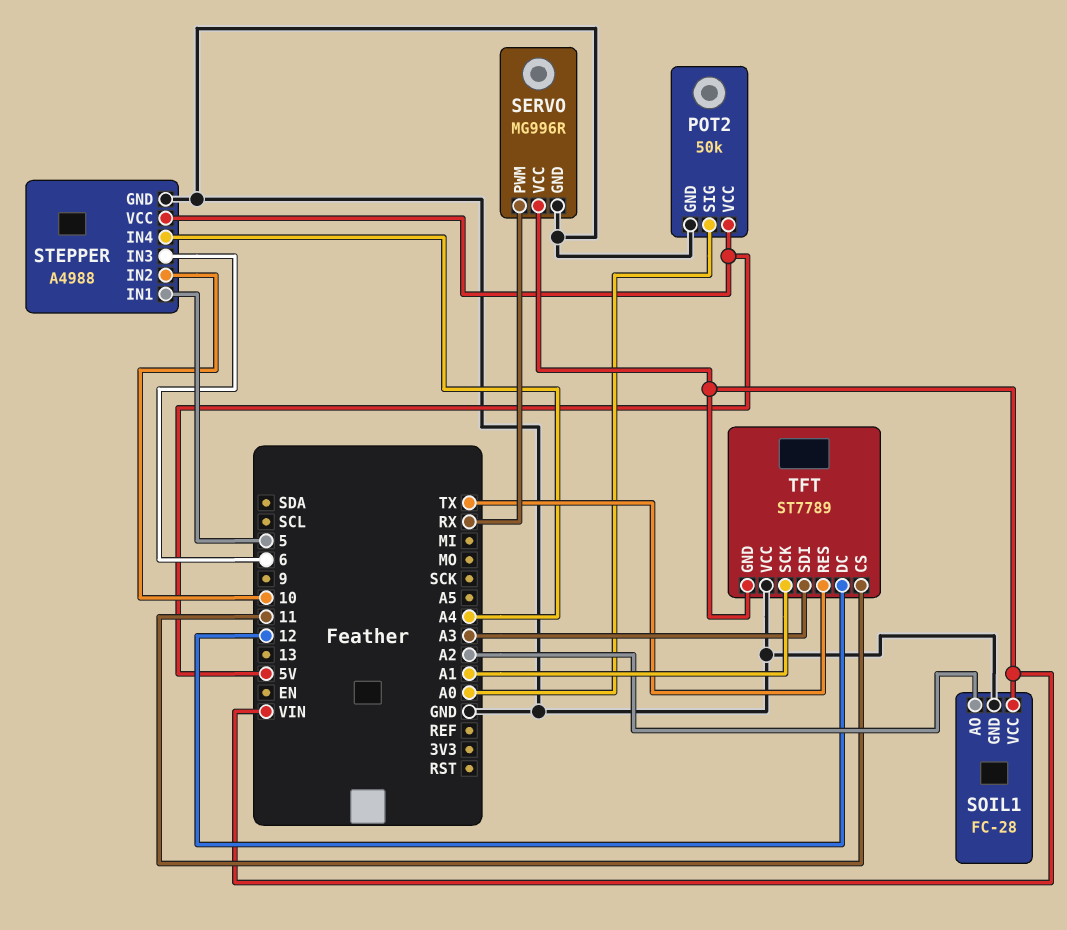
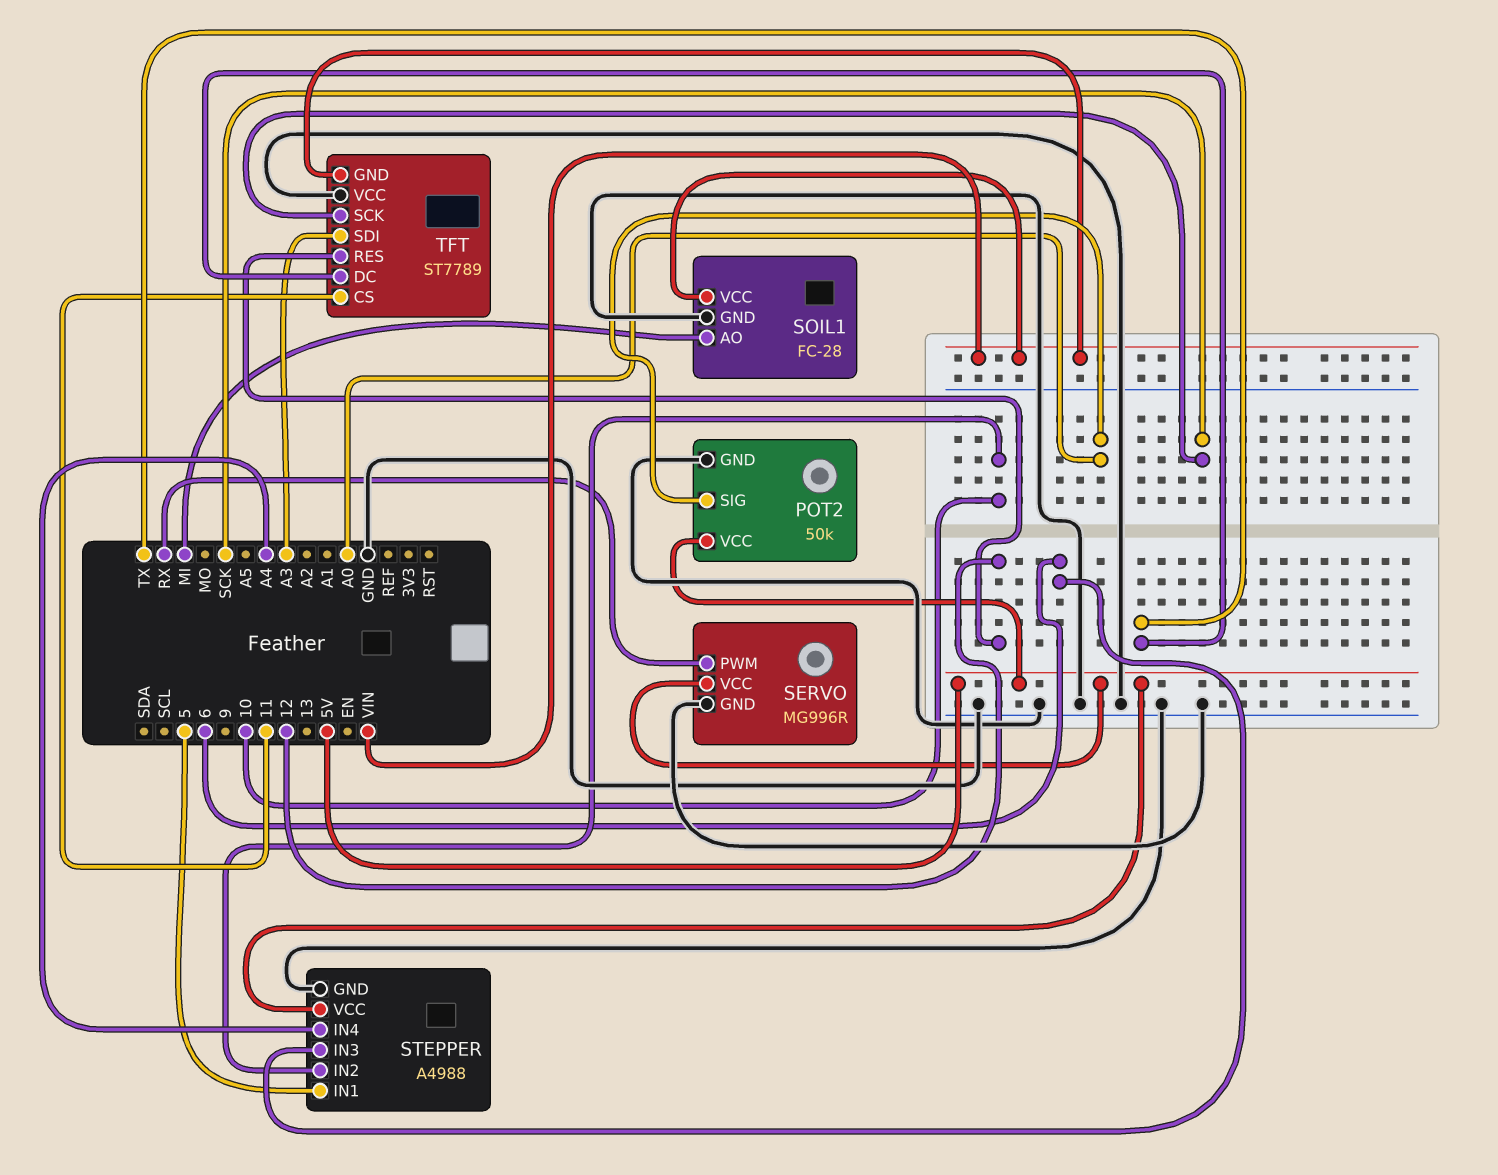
SERVO pin VCC: VIN -> 5V
SOIL1 pin AO: A2 -> MI
TFT pin DC: 12 -> TX
TFT pin RES: TX -> 12
TFT pin SCK: A1 -> SCK

